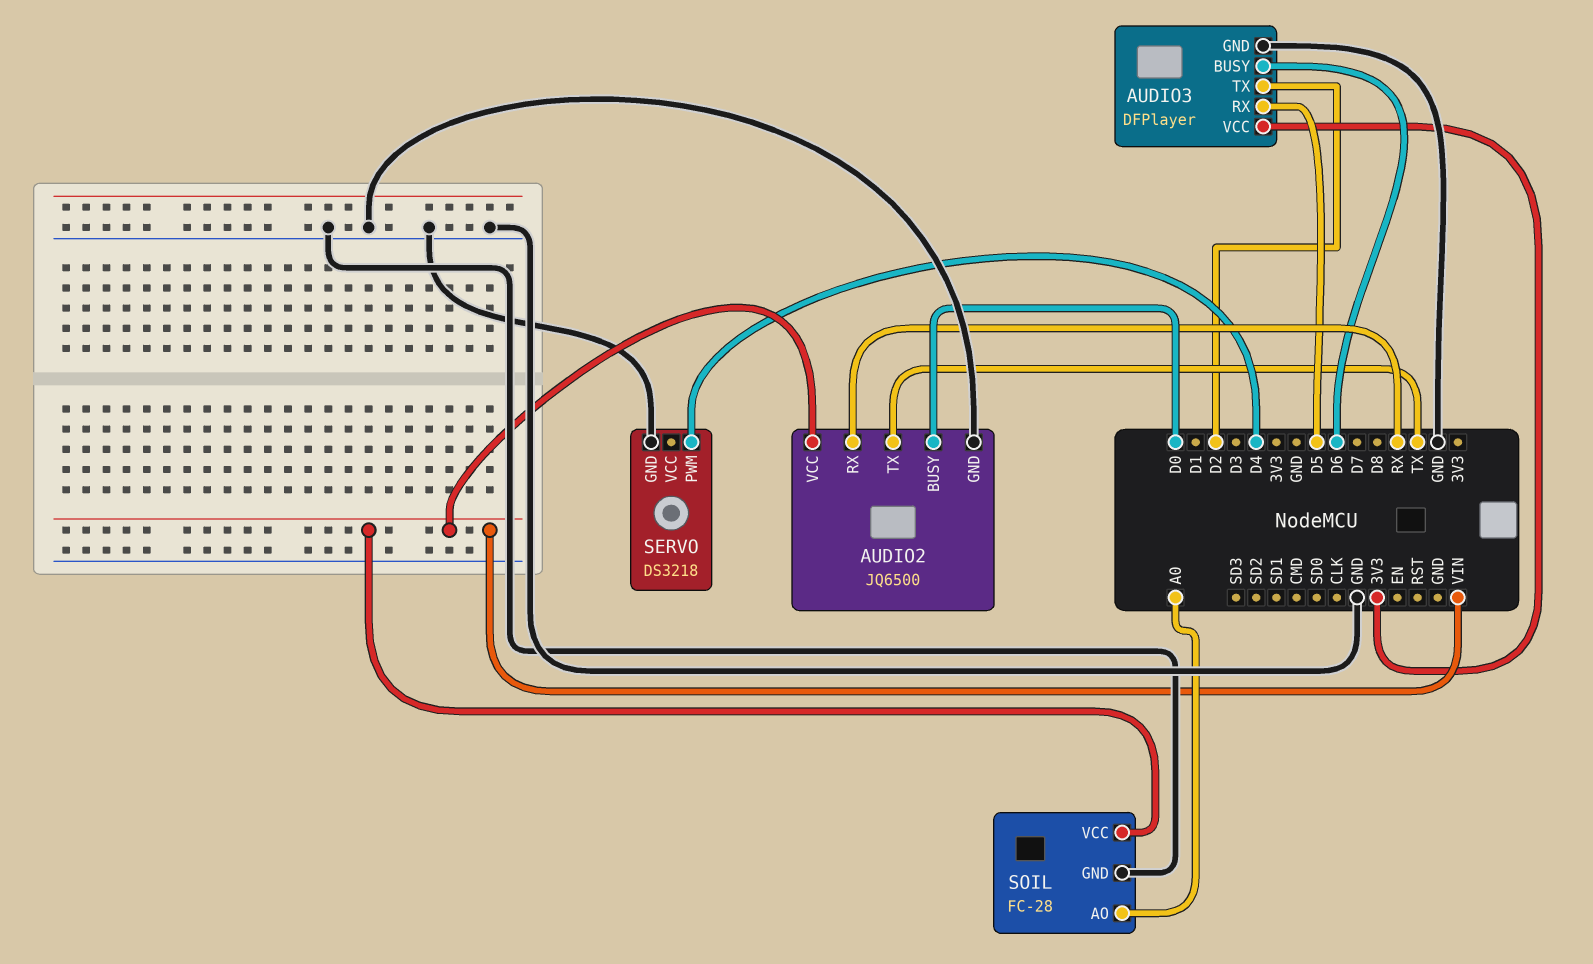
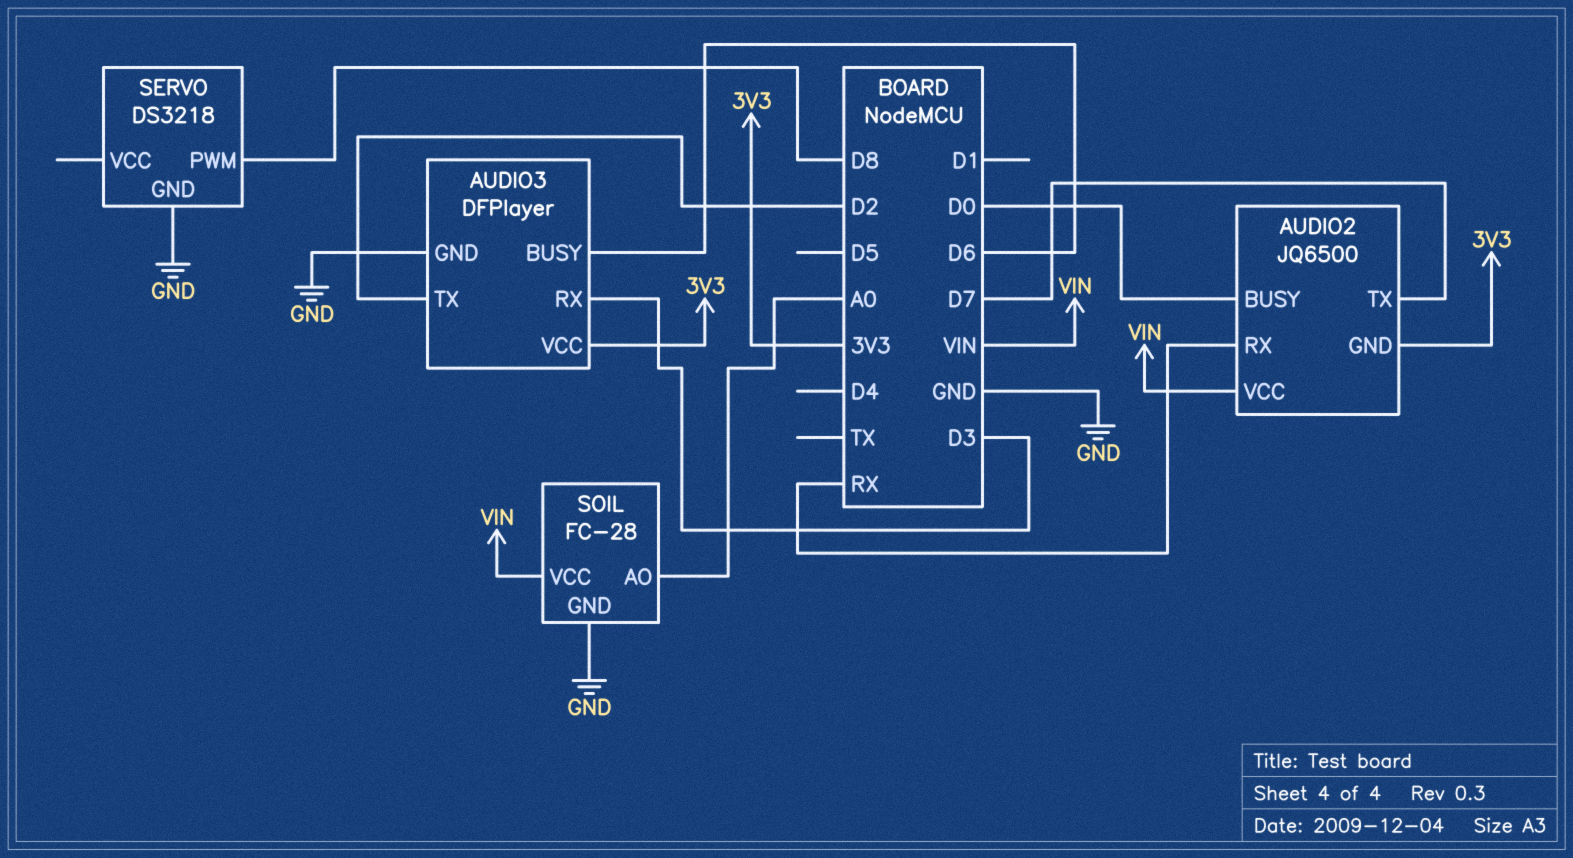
AUDIO2 pin GND: GND -> 3V3
AUDIO2 pin TX: TX -> D7
AUDIO3 pin RX: D5 -> D3
SERVO pin PWM: D4 -> D8

